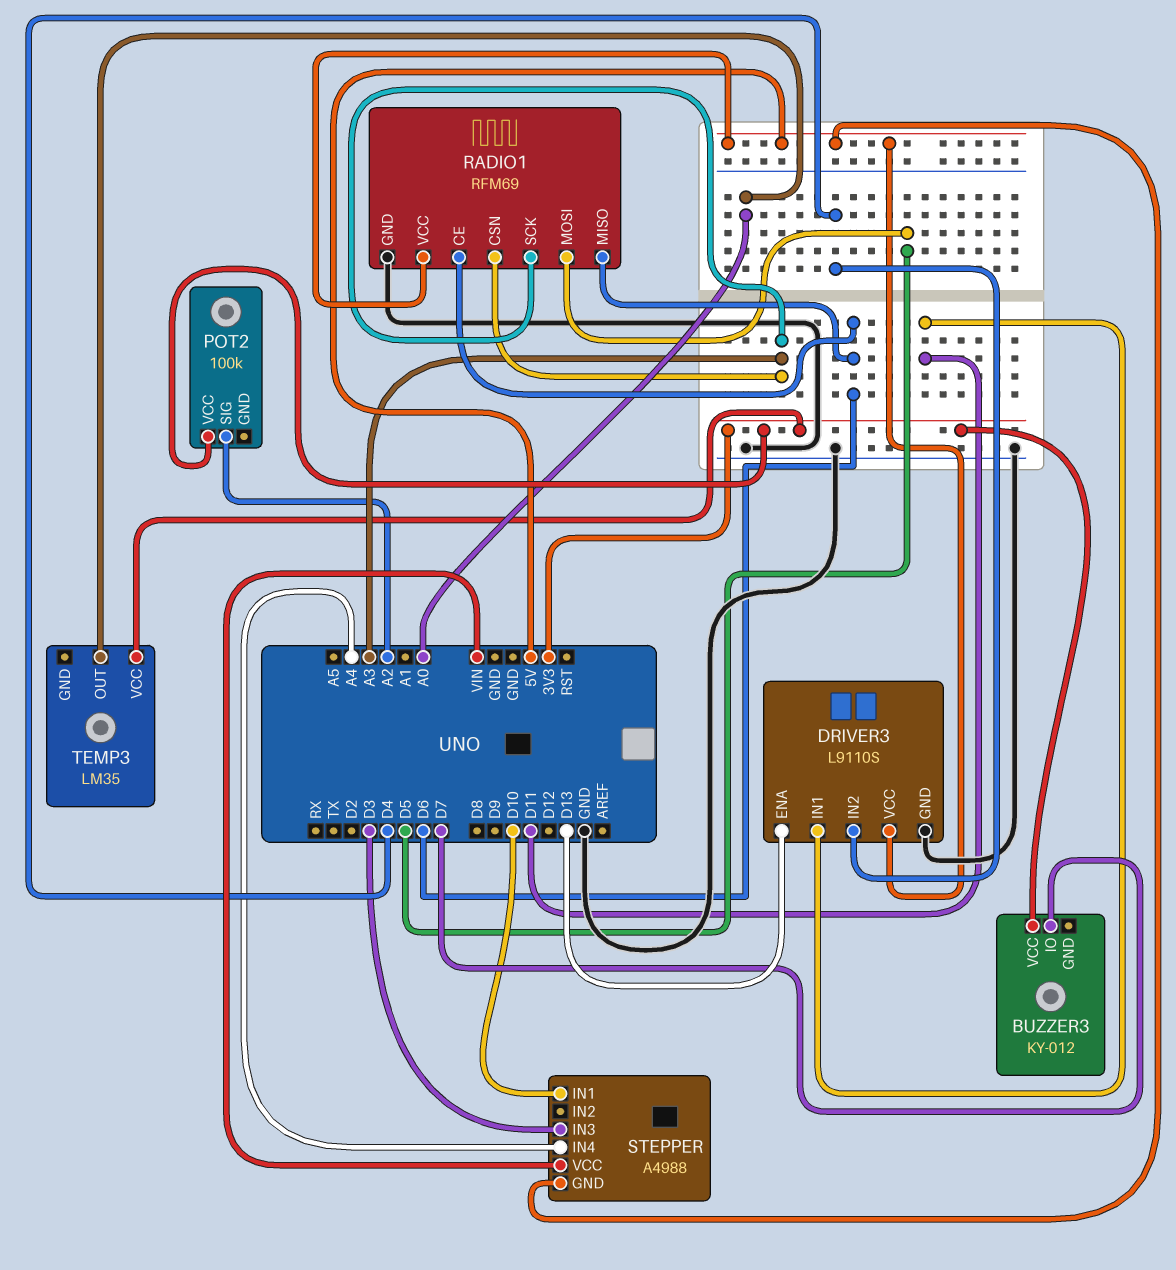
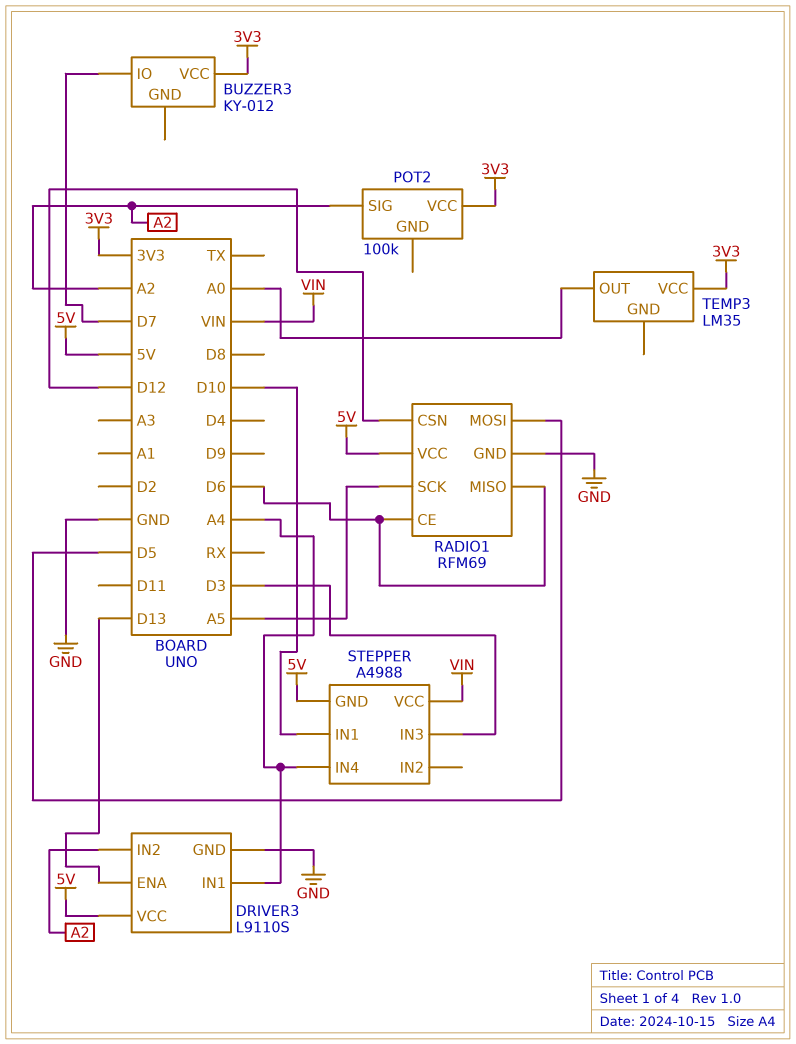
DRIVER3 pin IN1: D11 -> A4
DRIVER3 pin IN2: D4 -> A2
RADIO1 pin CSN: A3 -> D12
RADIO1 pin SCK: A3 -> A5

